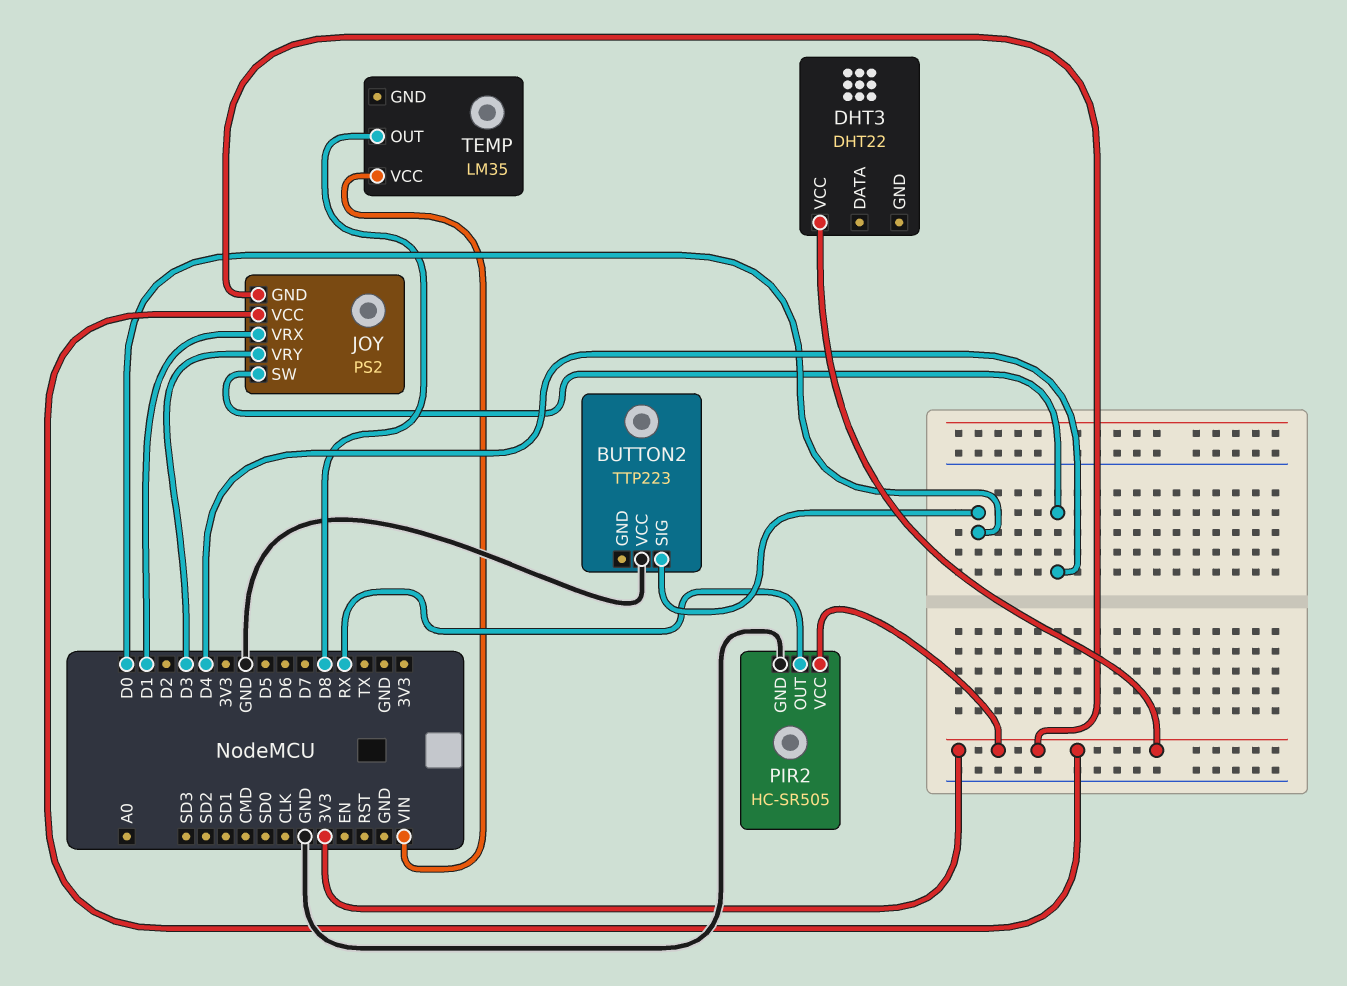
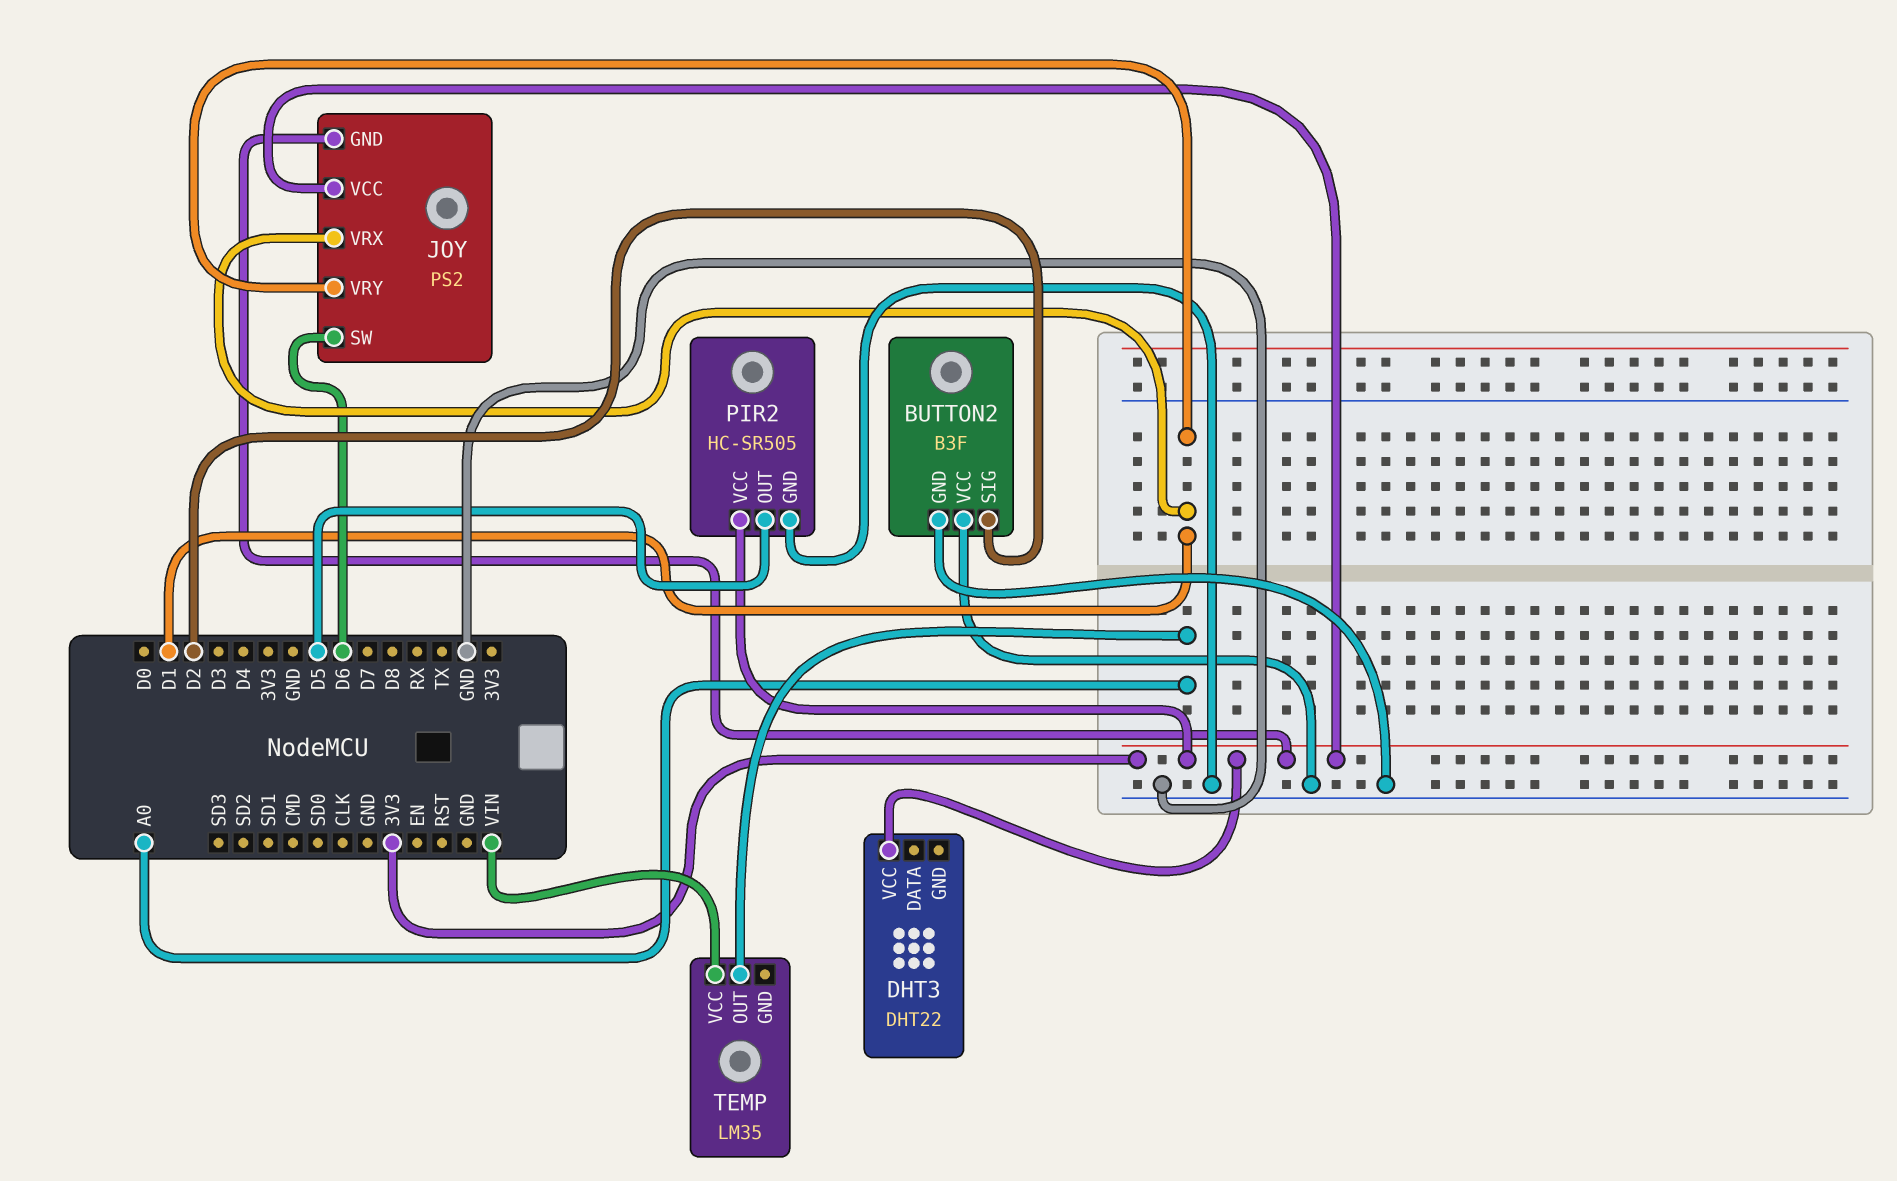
BUTTON2: TTP223 -> B3F
BUTTON2 pin GND: none -> GND
BUTTON2 pin SIG: D0 -> D2
JOY pin SW: D4 -> D6
JOY pin VRY: D3 -> D1
PIR2 pin OUT: RX -> D5
TEMP pin OUT: D8 -> A0

